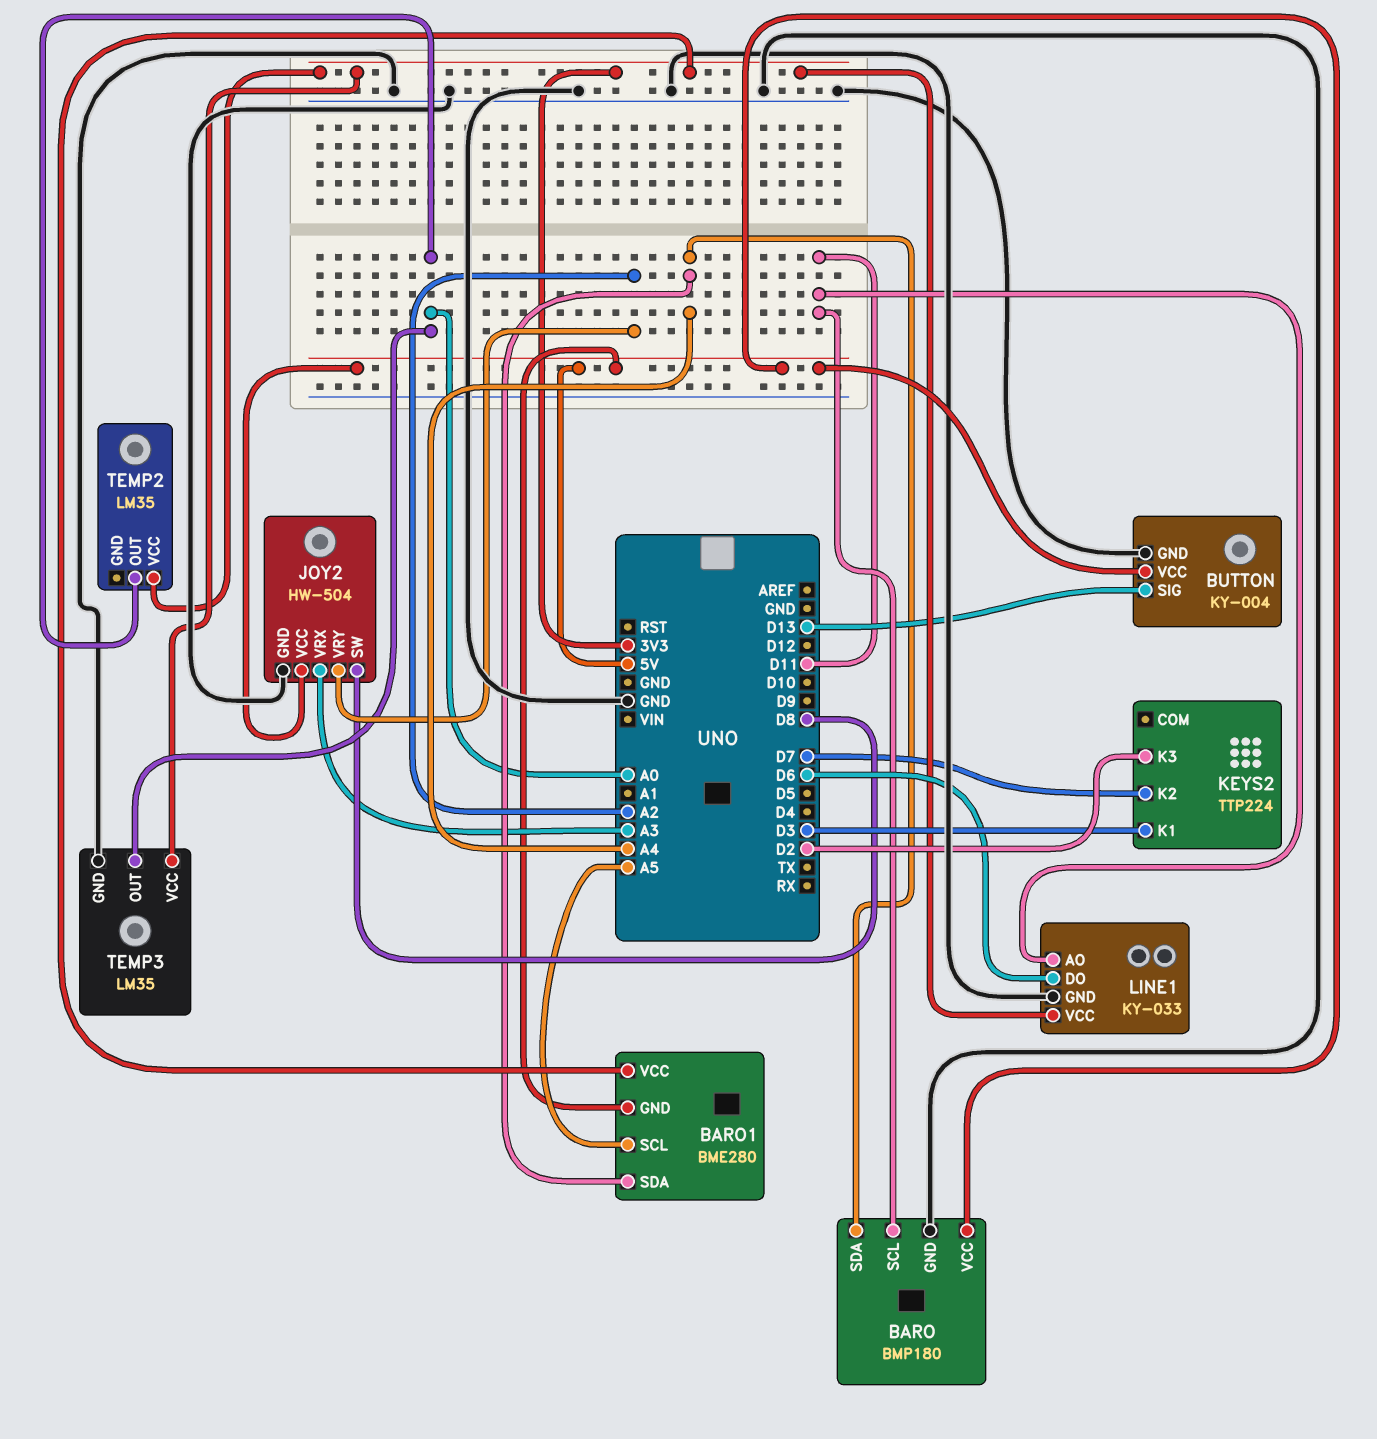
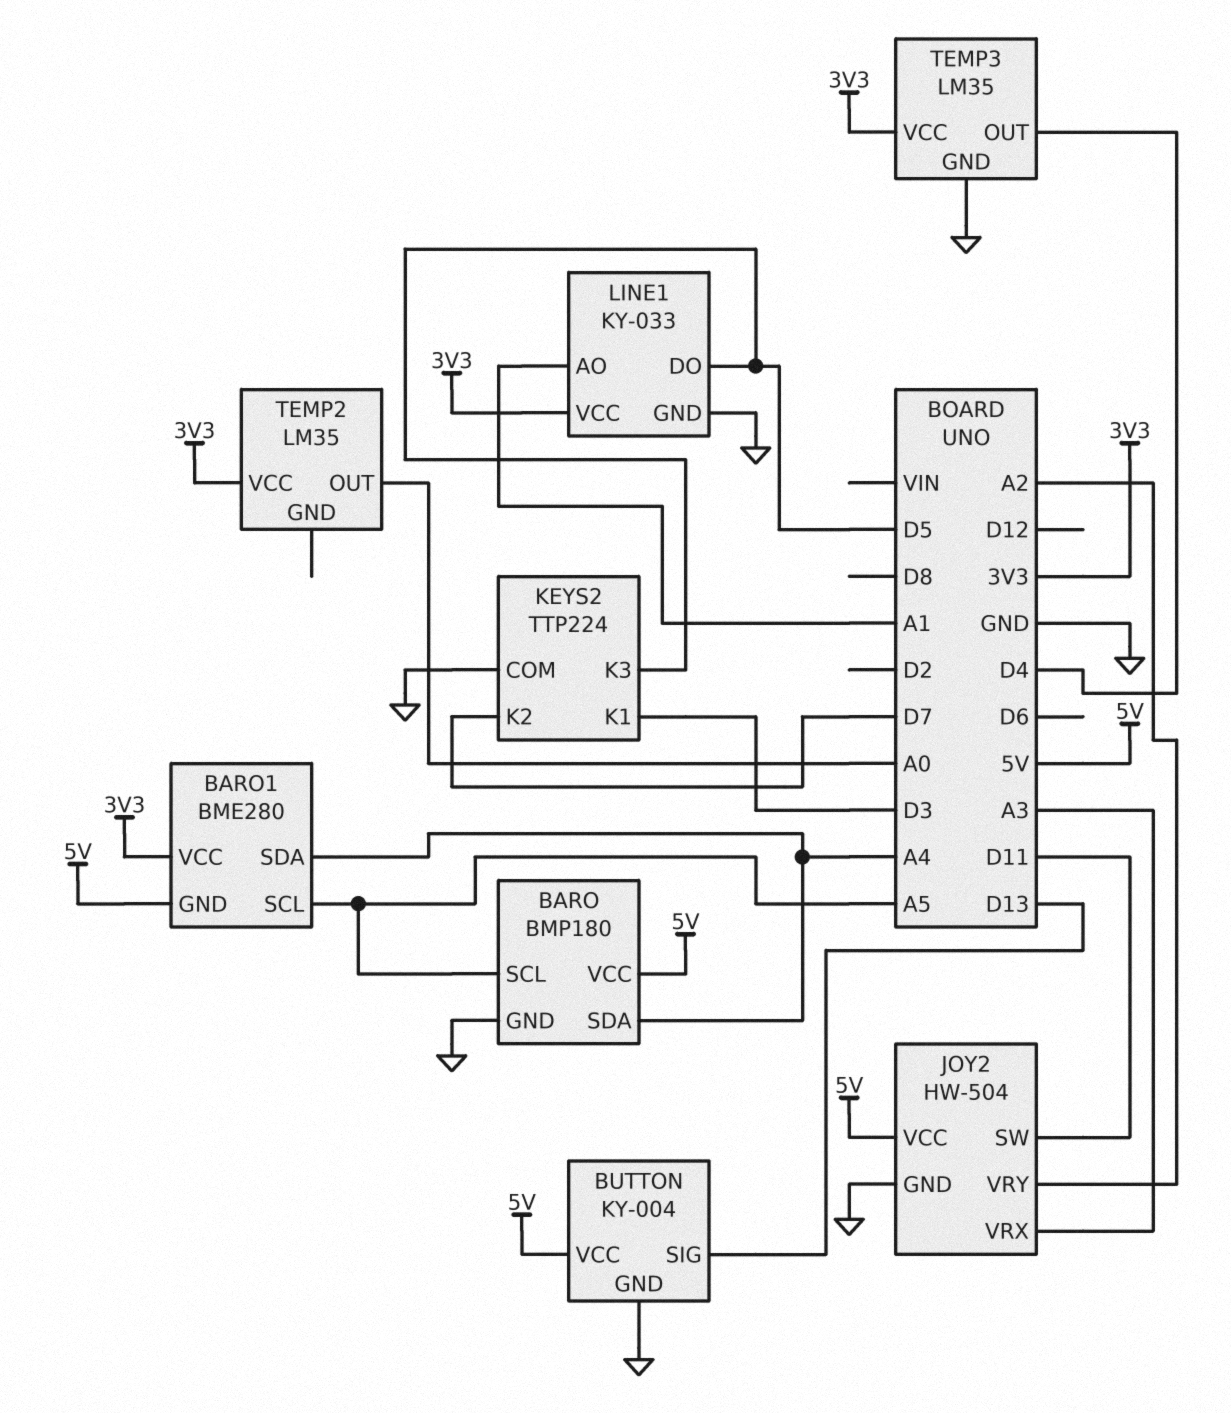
BARO pin SCL: D11 -> A5
JOY2 pin SW: D8 -> D11
KEYS2 pin COM: none -> GND
KEYS2 pin K3: D2 -> D5
LINE1 pin AO: D11 -> A1
LINE1 pin DO: D6 -> D5
TEMP3 pin OUT: A0 -> D4

